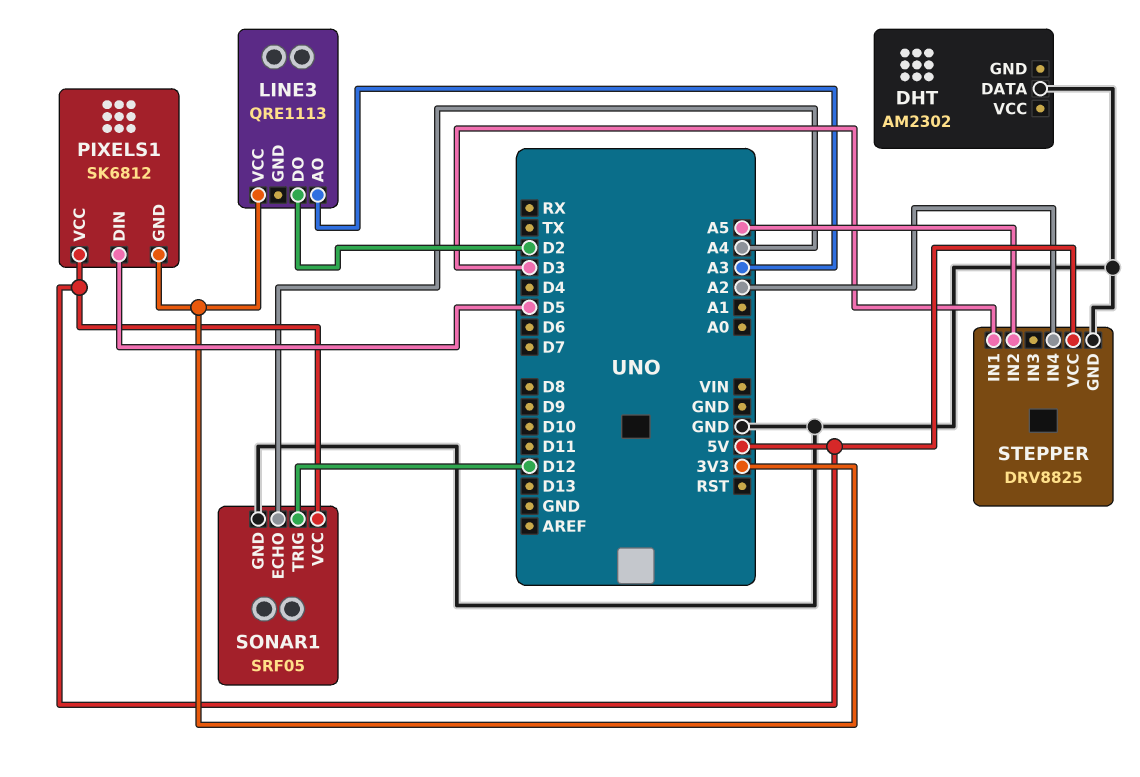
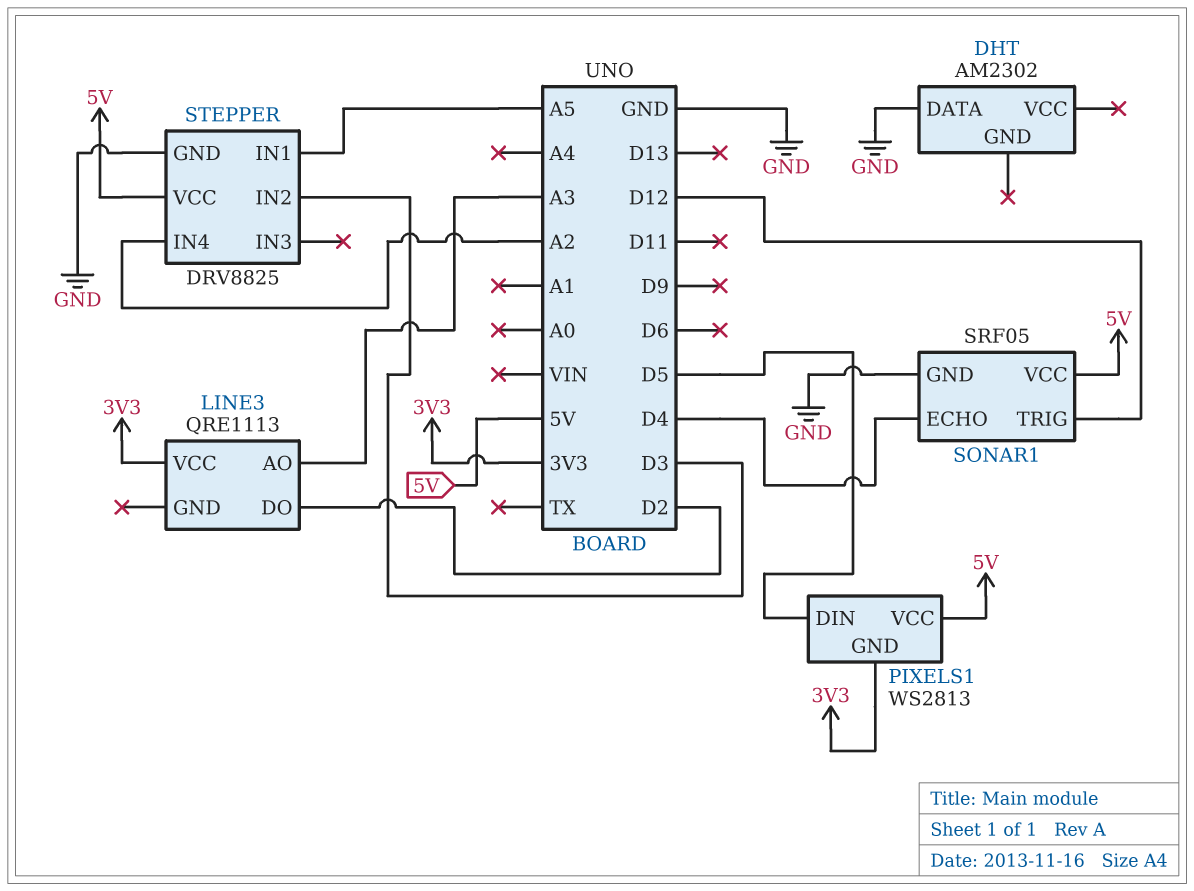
PIXELS1: SK6812 -> WS2813
SONAR1 pin ECHO: A4 -> D4
STEPPER pin IN1: D3 -> A5
STEPPER pin IN2: A5 -> D3

